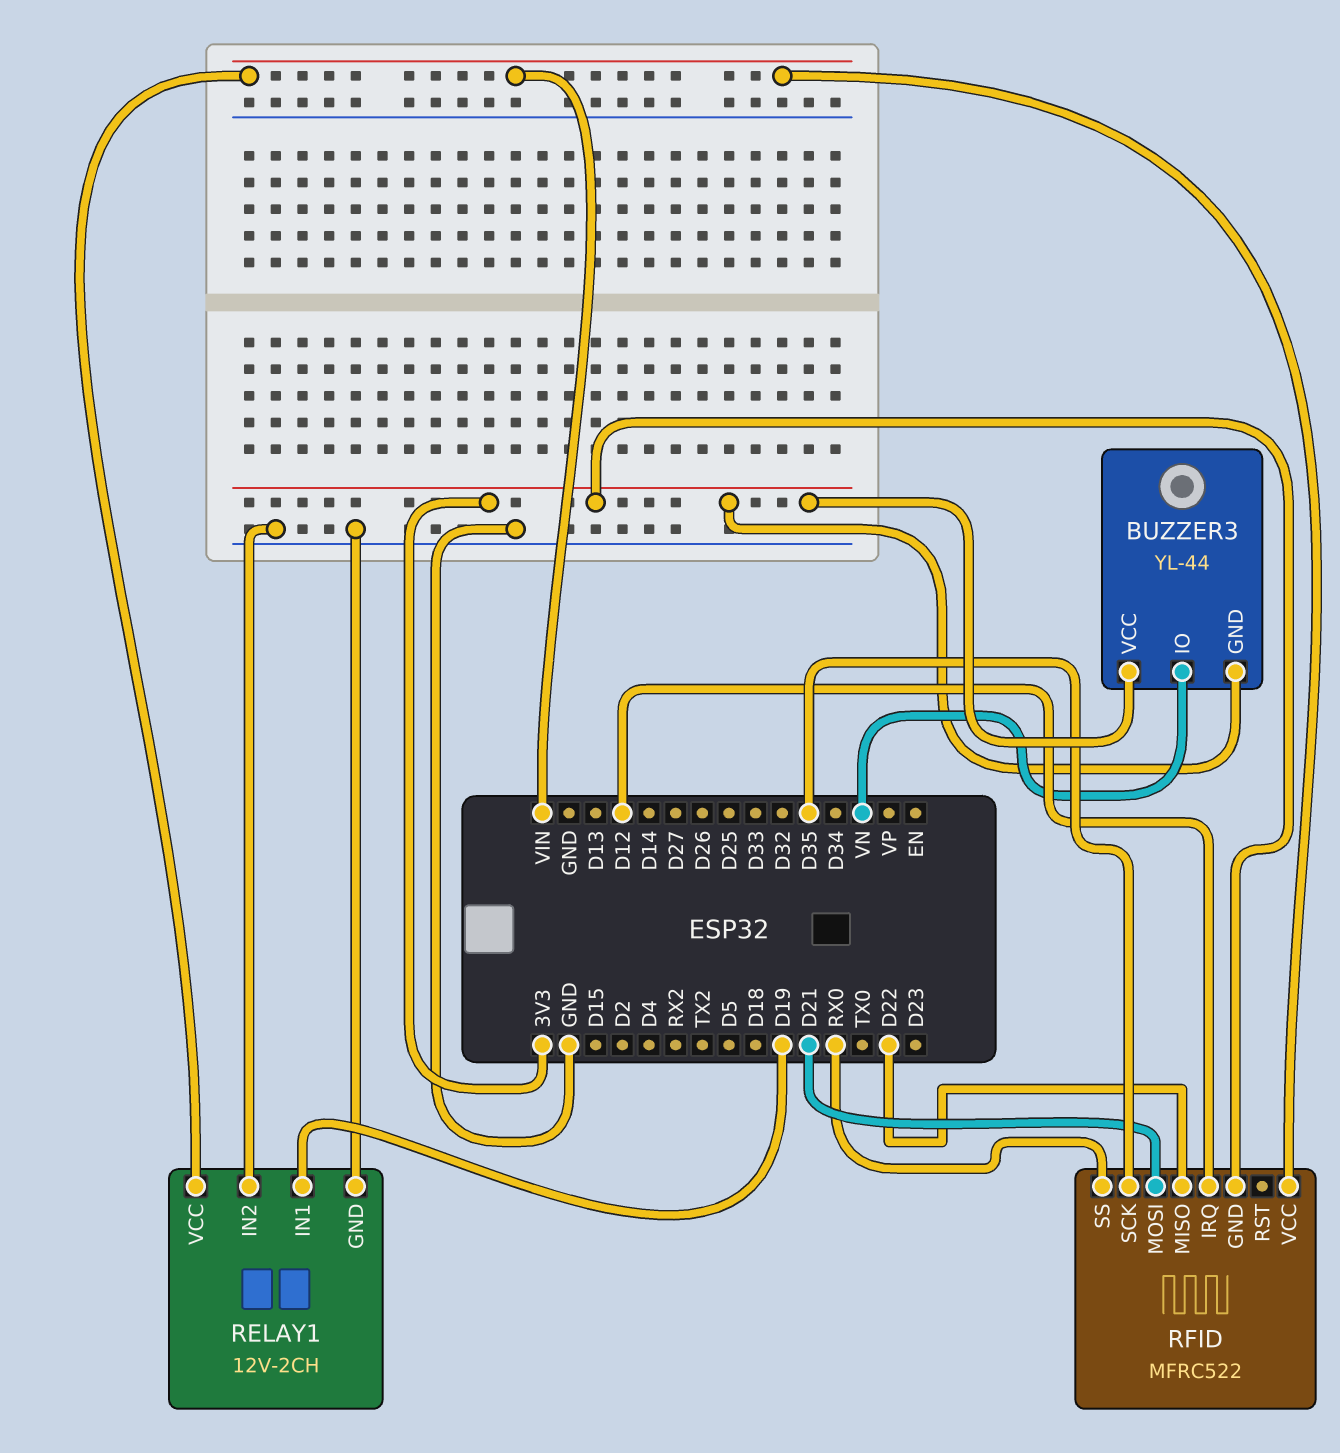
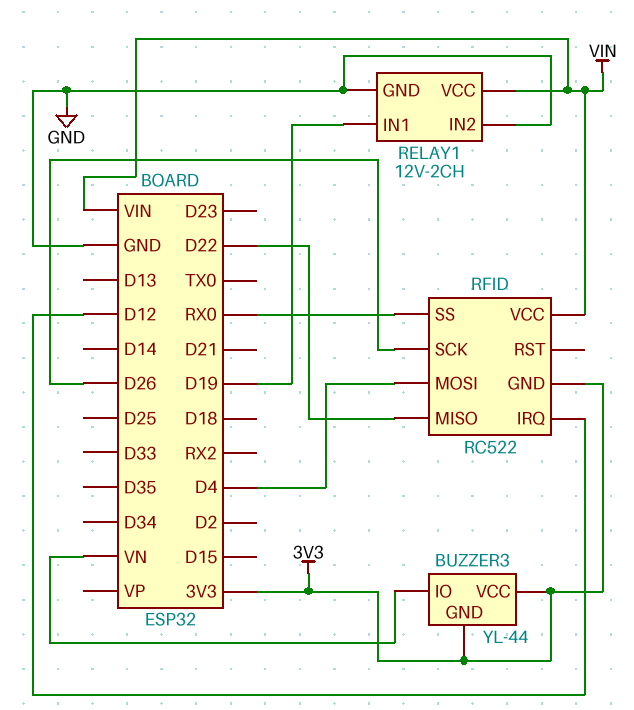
RFID: MFRC522 -> RC522
RFID pin MOSI: D21 -> D4
RFID pin SCK: D35 -> D26

